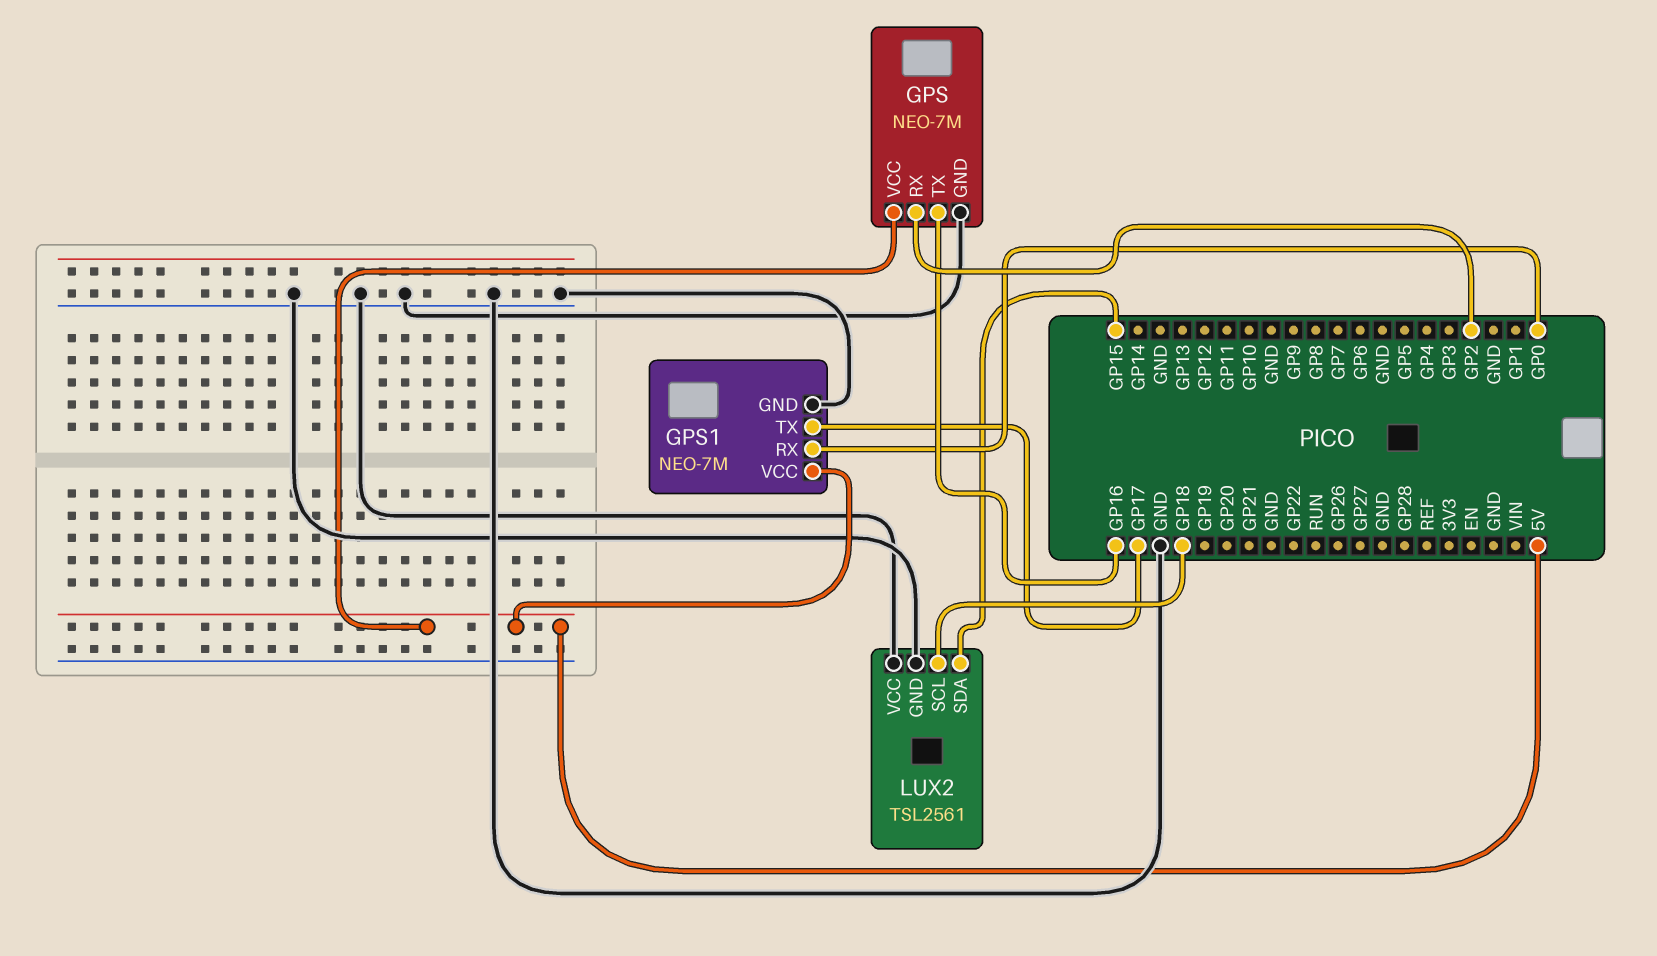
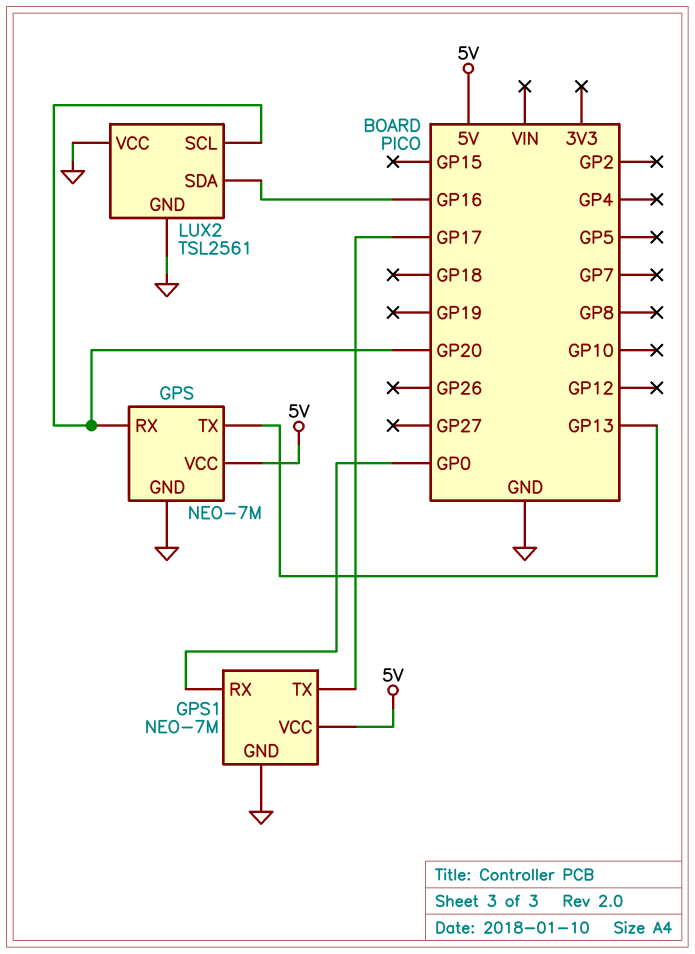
GPS pin RX: GP2 -> GP20
GPS pin TX: GP16 -> GP13
LUX2 pin SCL: GP18 -> GP20
LUX2 pin SDA: GP15 -> GP16

